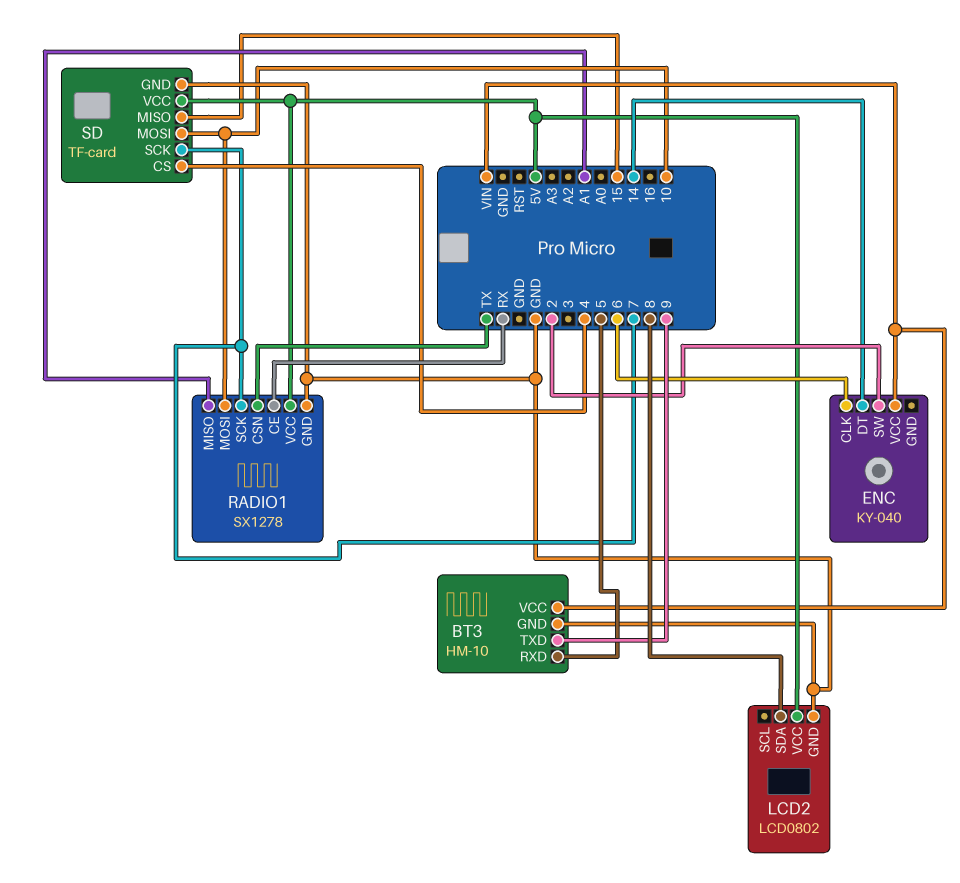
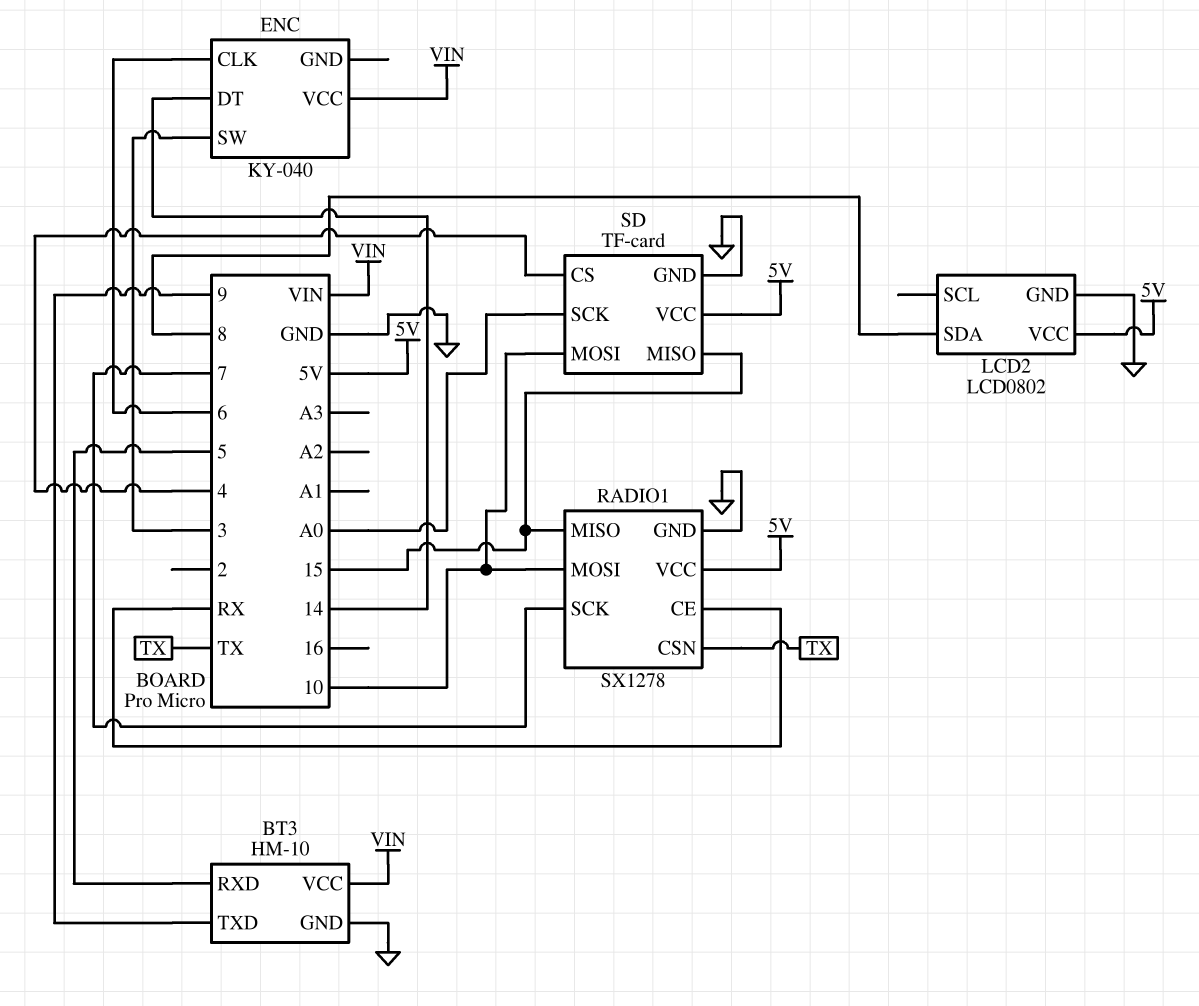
ENC pin SW: 2 -> 3
RADIO1 pin MISO: A1 -> 15
SD pin SCK: 7 -> A0

